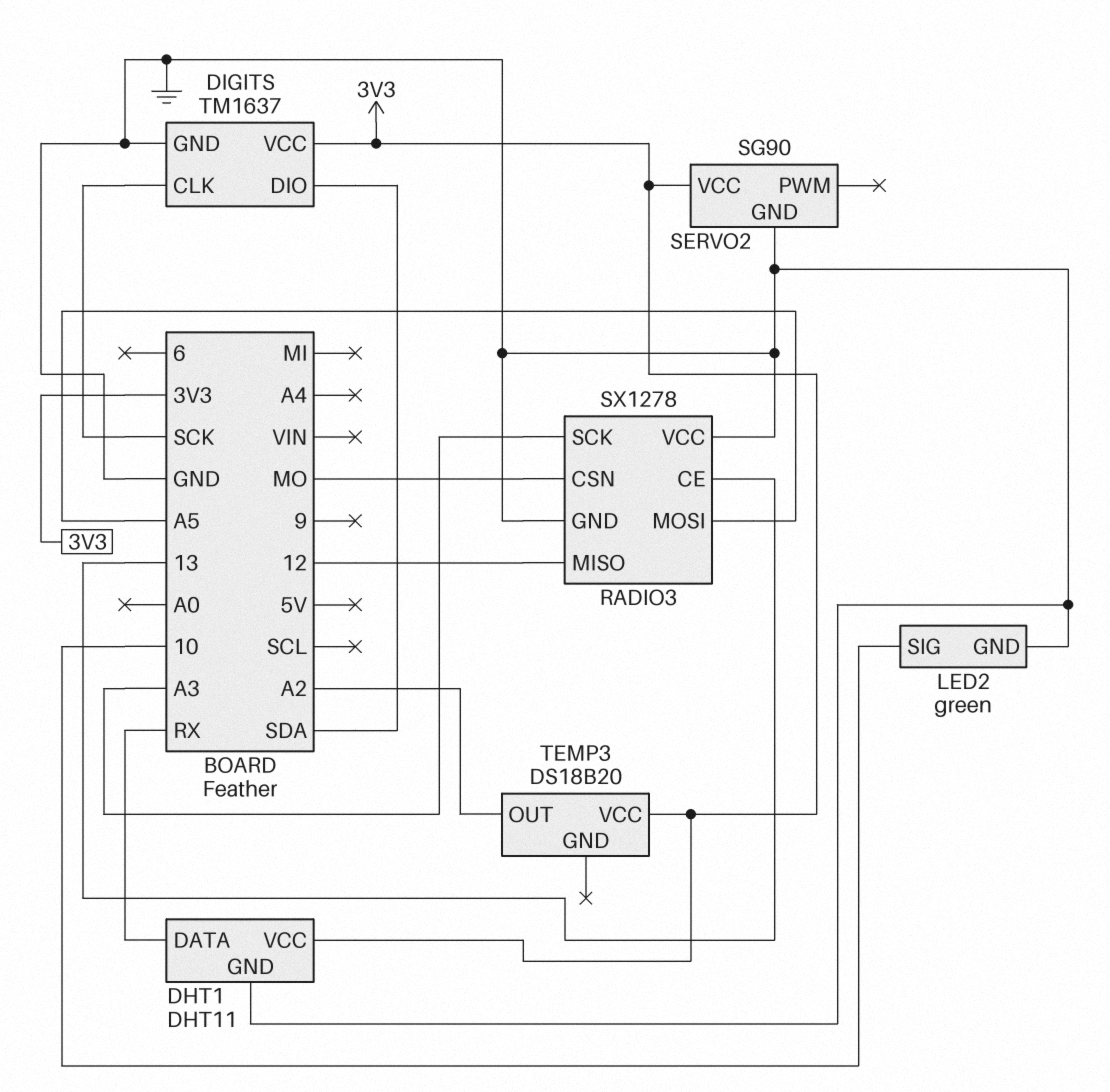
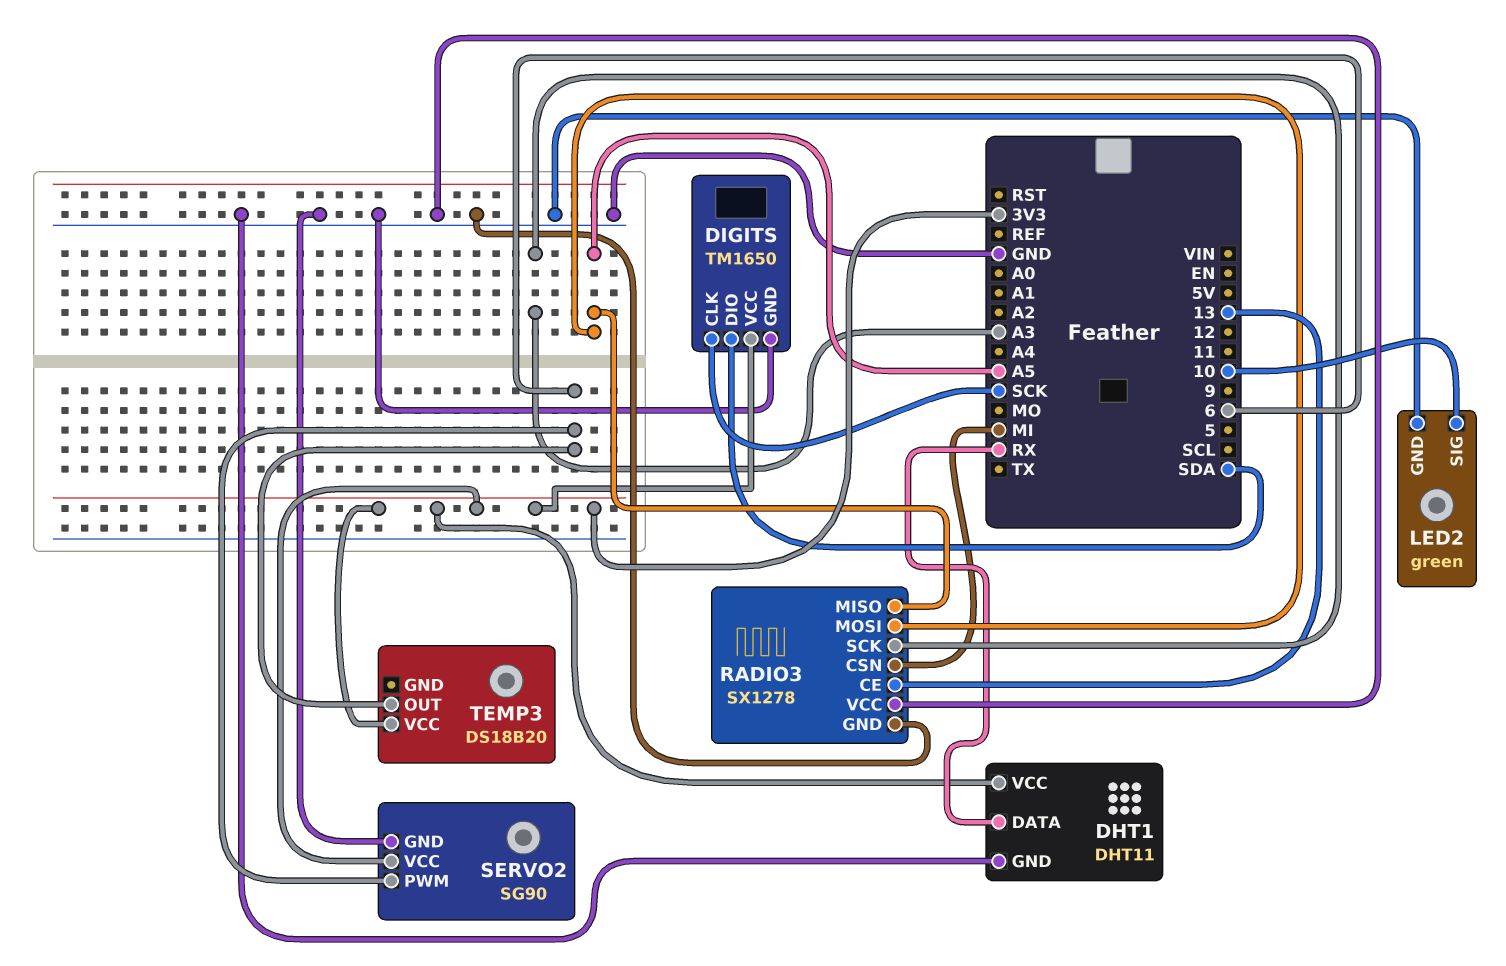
DIGITS: TM1637 -> TM1650
RADIO3 pin CSN: MO -> MI
RADIO3 pin MISO: 12 -> A5
SERVO2 pin PWM: none -> 6
TEMP3 pin OUT: A2 -> 6

